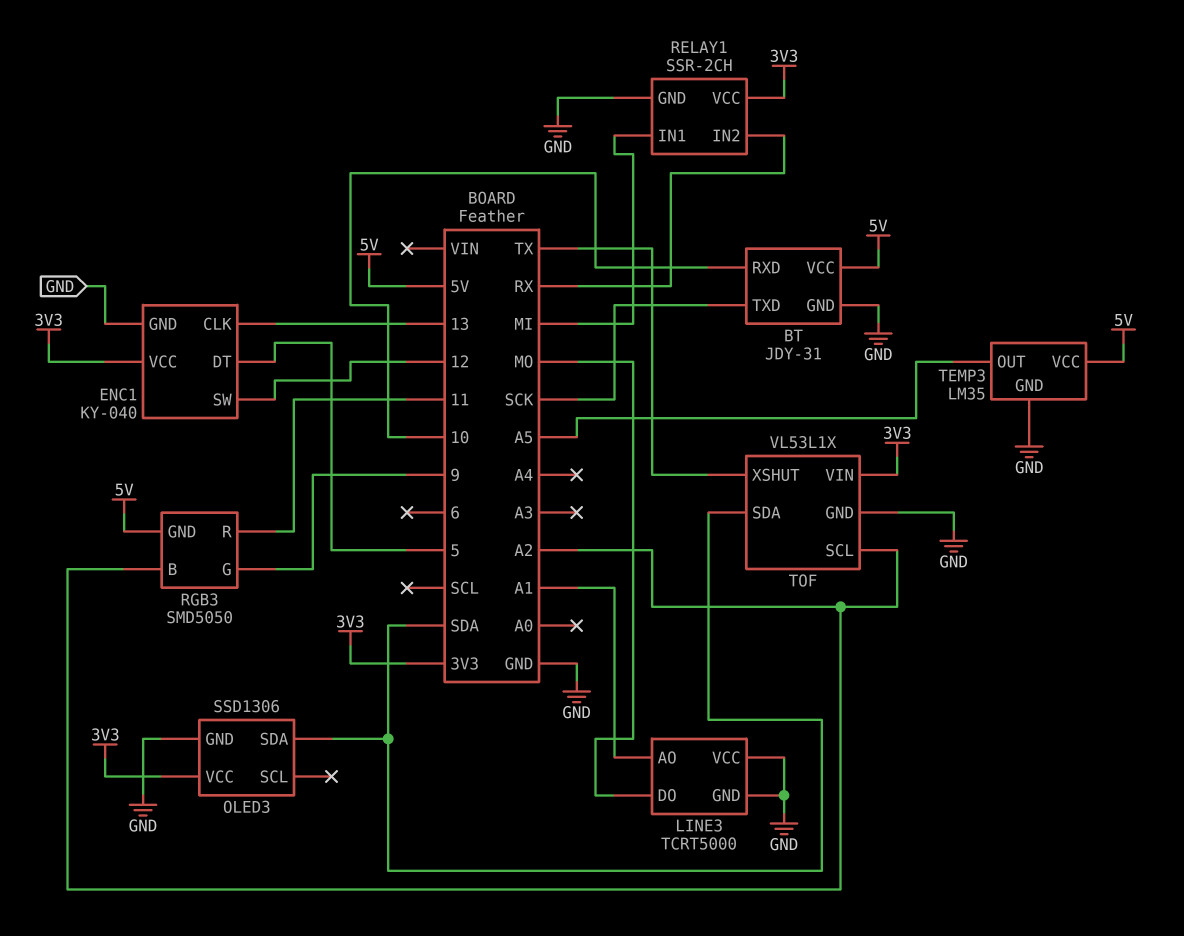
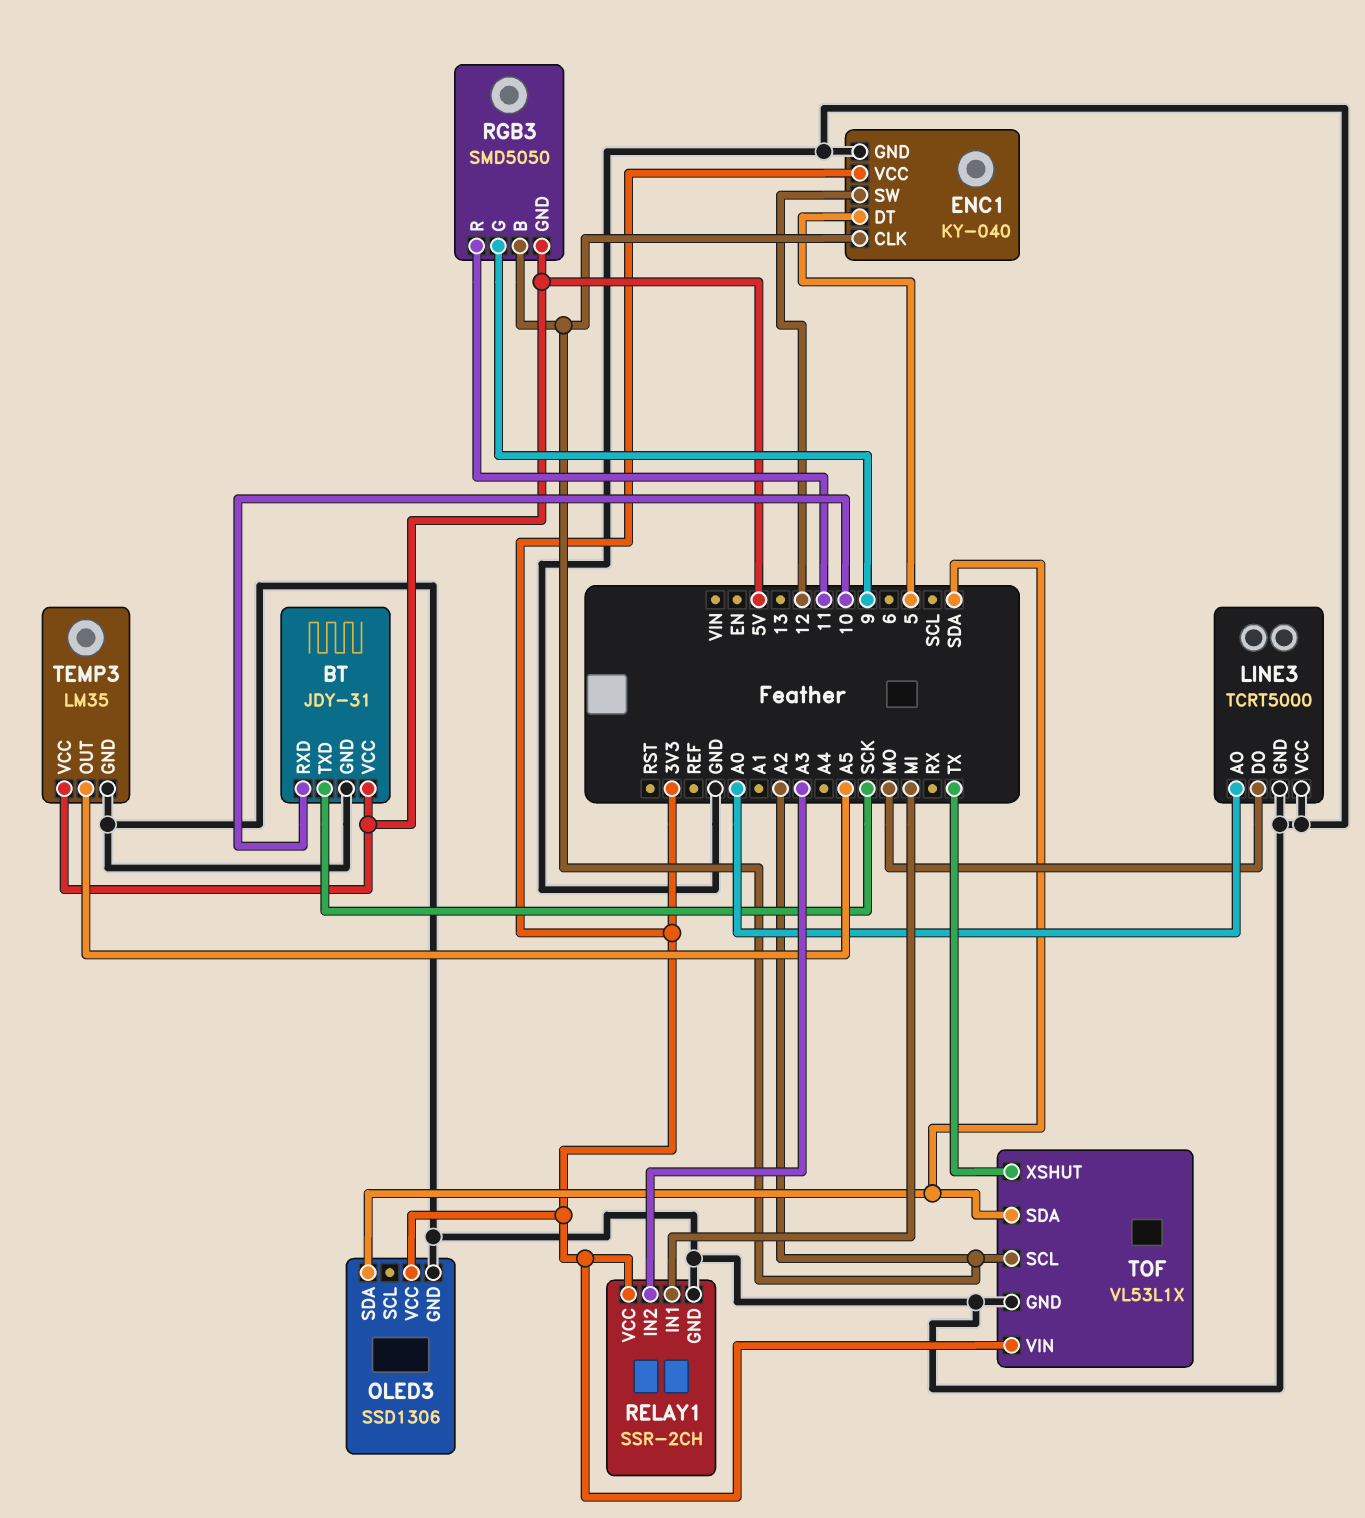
ENC1 pin CLK: 13 -> A2
LINE3 pin AO: A1 -> A0
RELAY1 pin IN2: RX -> A3

